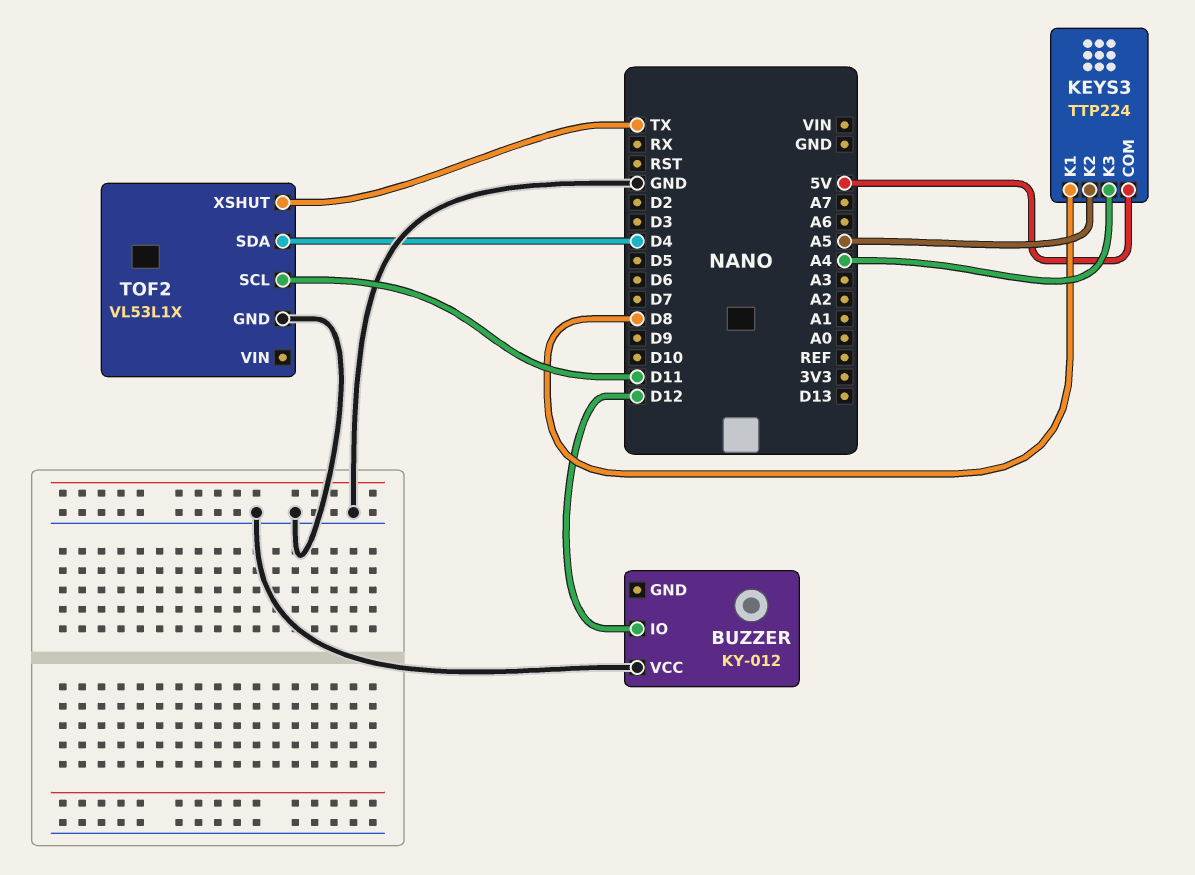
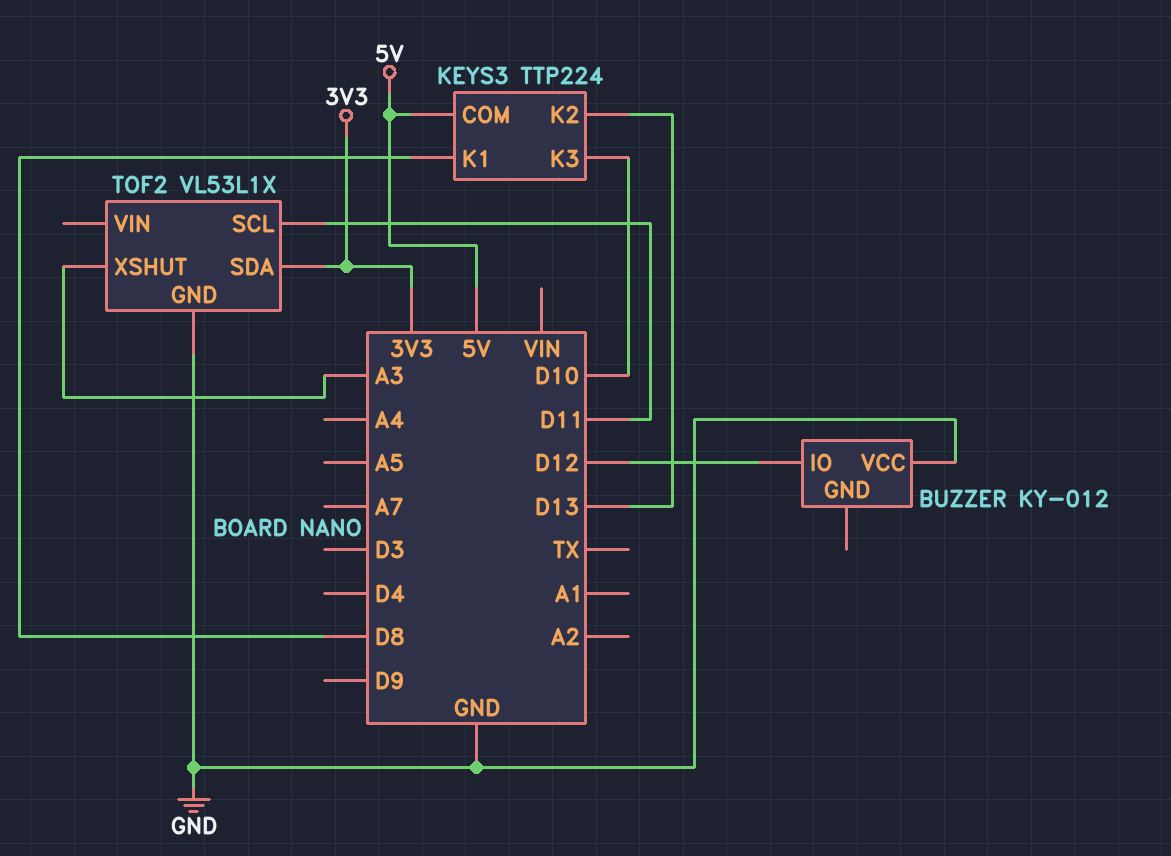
KEYS3 pin K2: A5 -> D13
KEYS3 pin K3: A4 -> D10
TOF2 pin SDA: D4 -> 3V3
TOF2 pin XSHUT: TX -> A3

